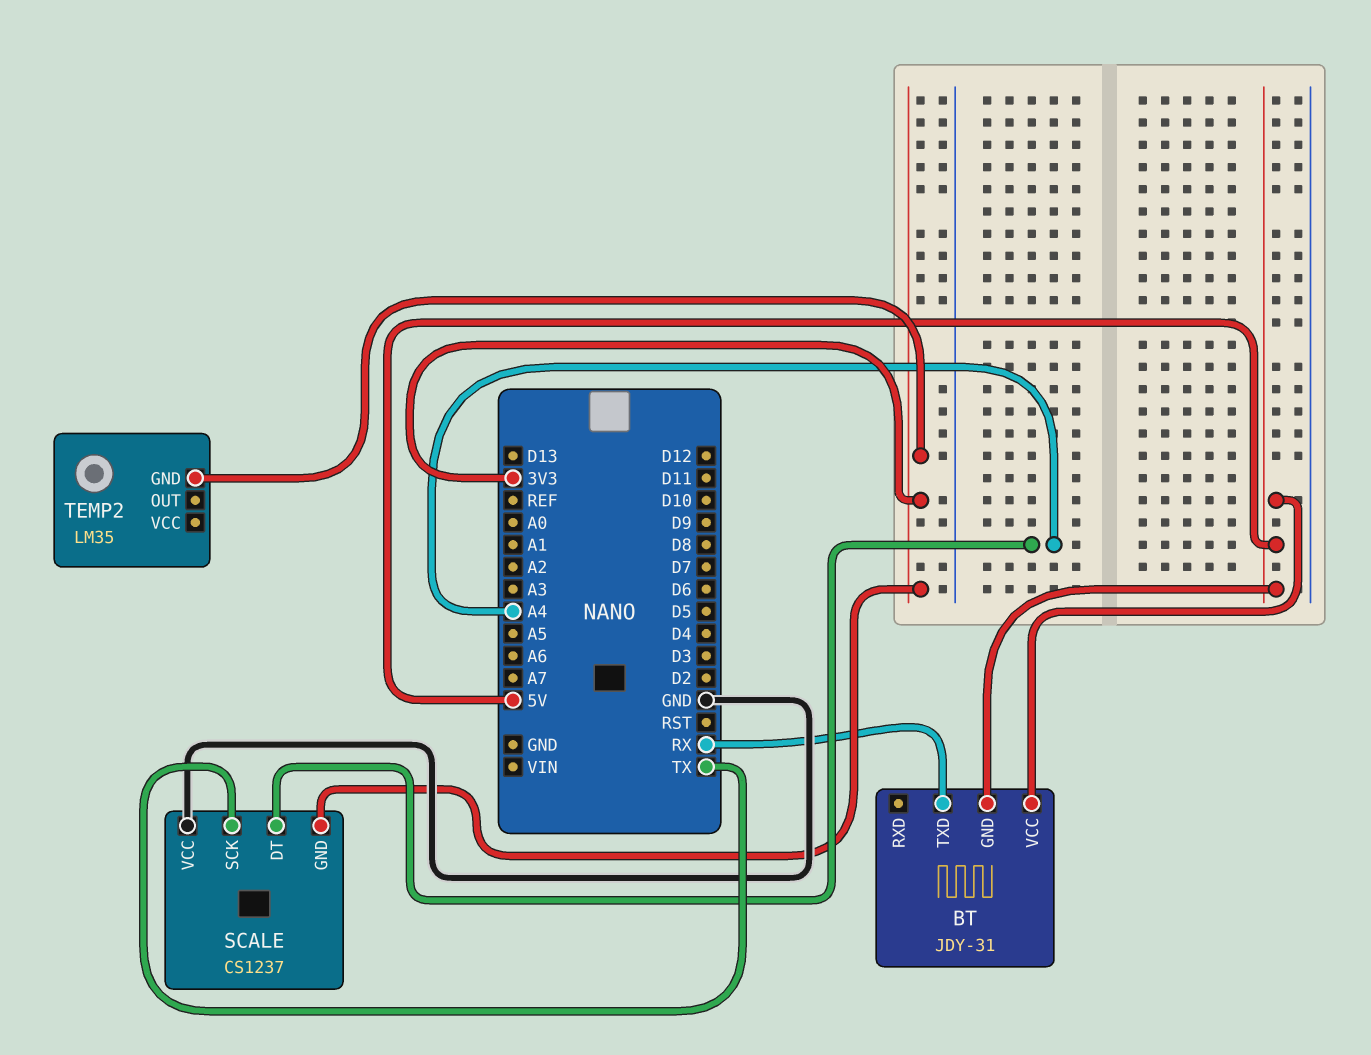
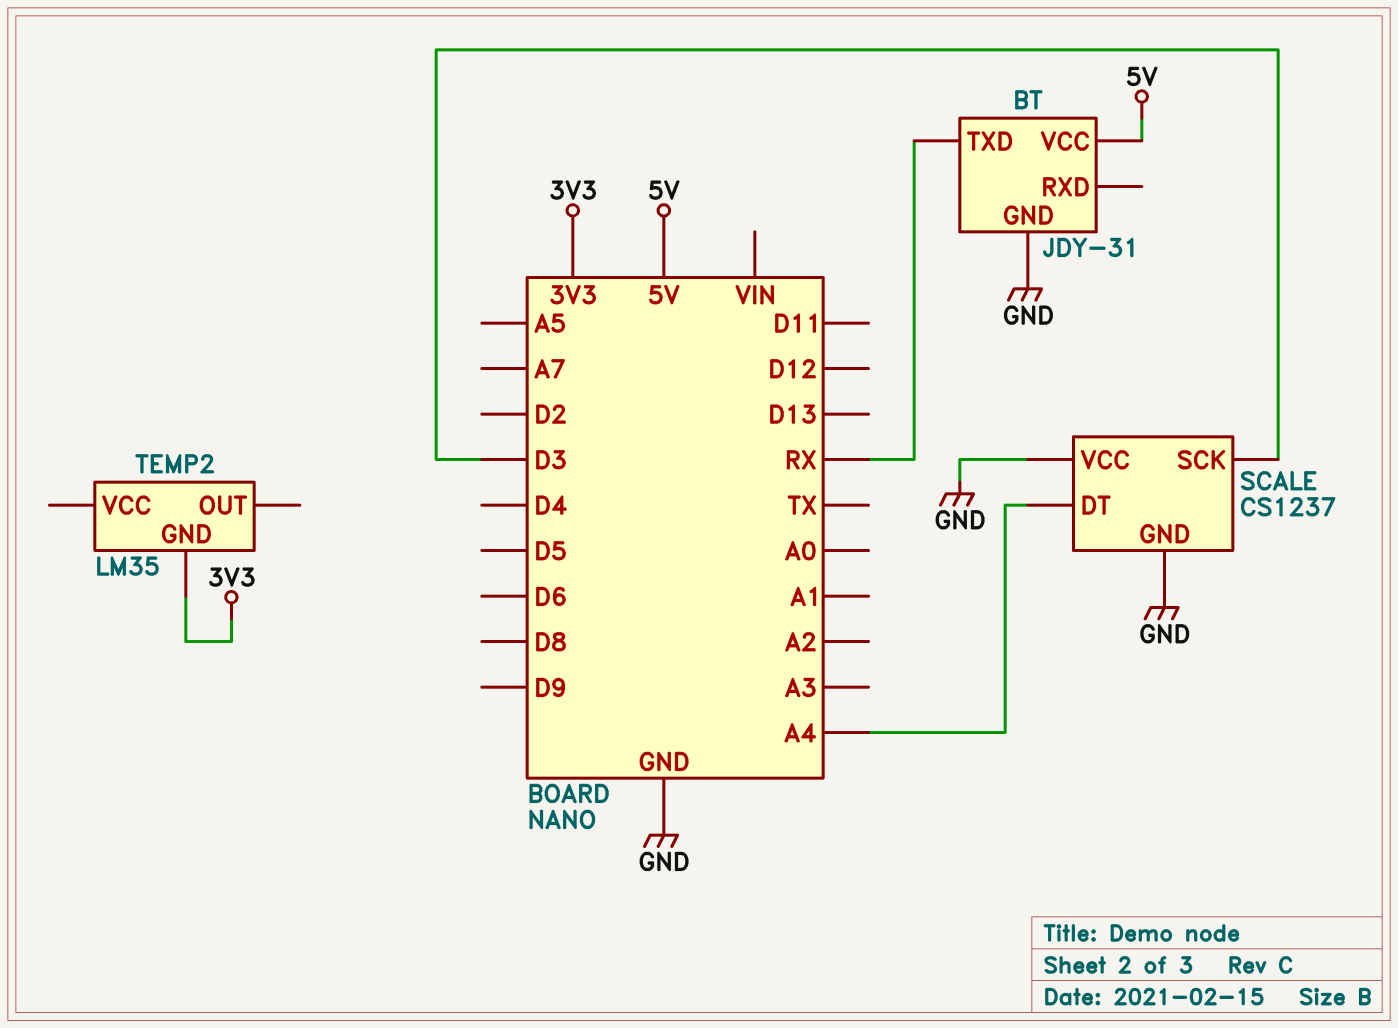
BT pin GND: 5V -> GND
SCALE pin GND: 3V3 -> GND
SCALE pin SCK: TX -> D3

